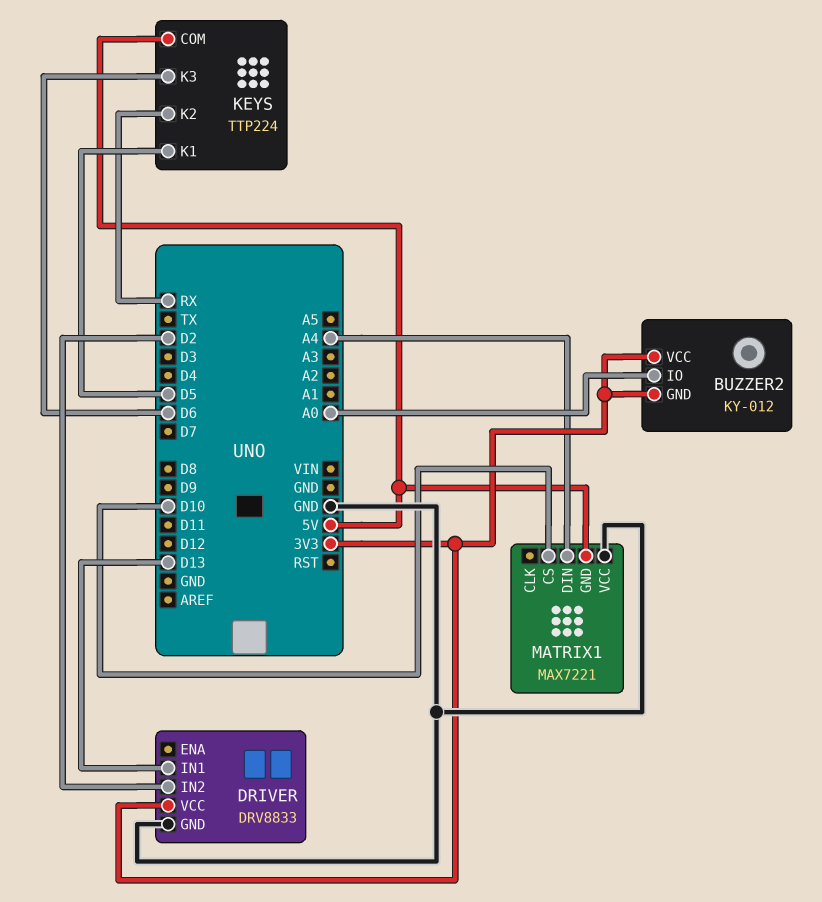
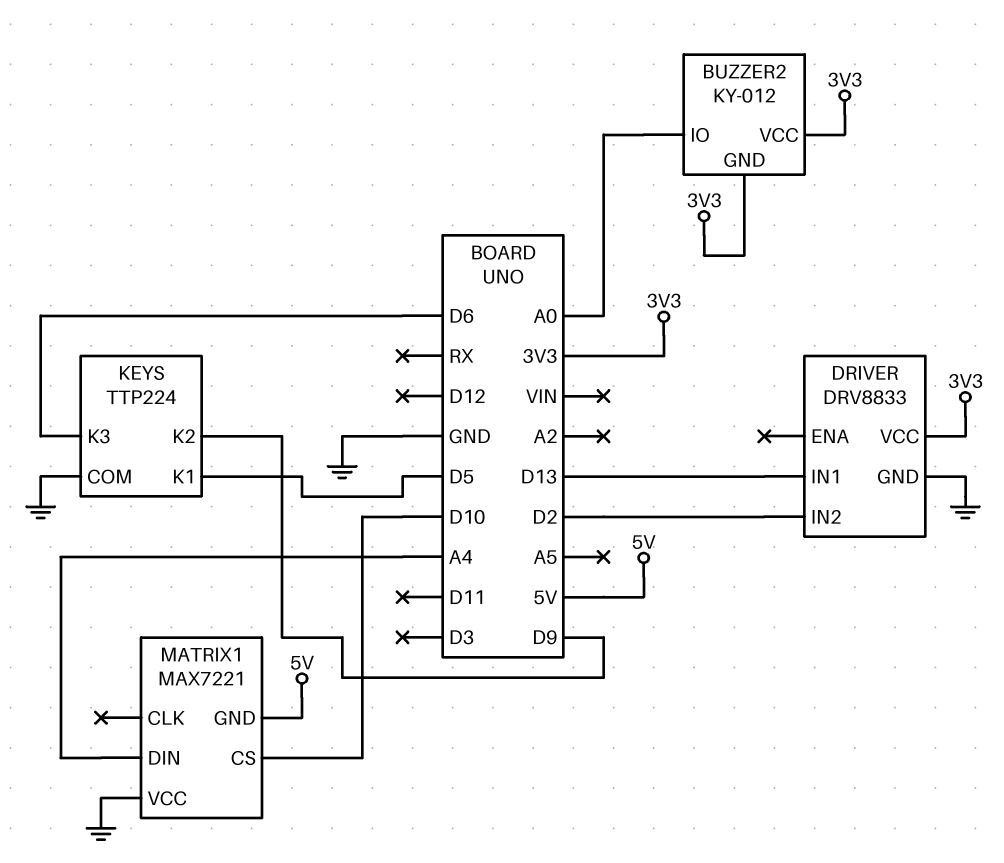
KEYS pin COM: 5V -> GND
KEYS pin K2: RX -> D9

